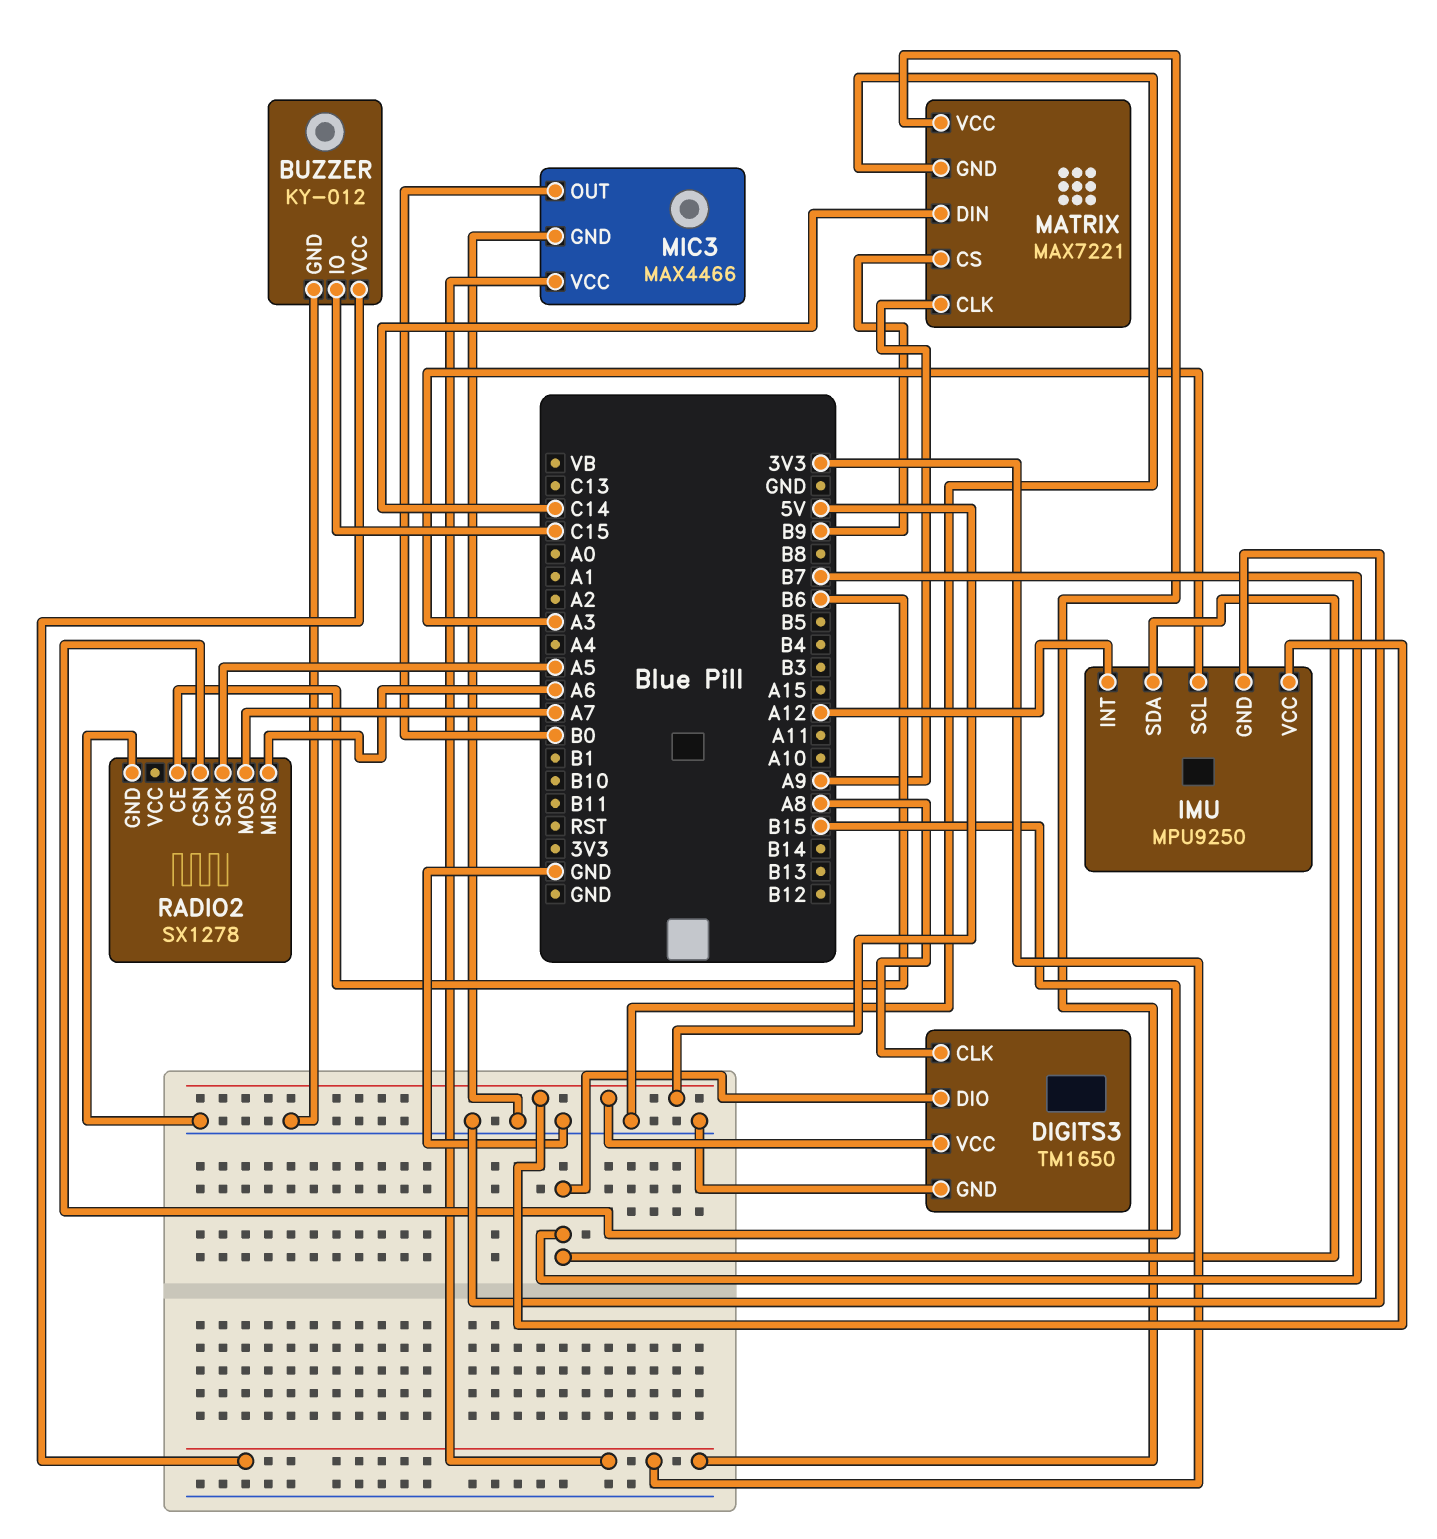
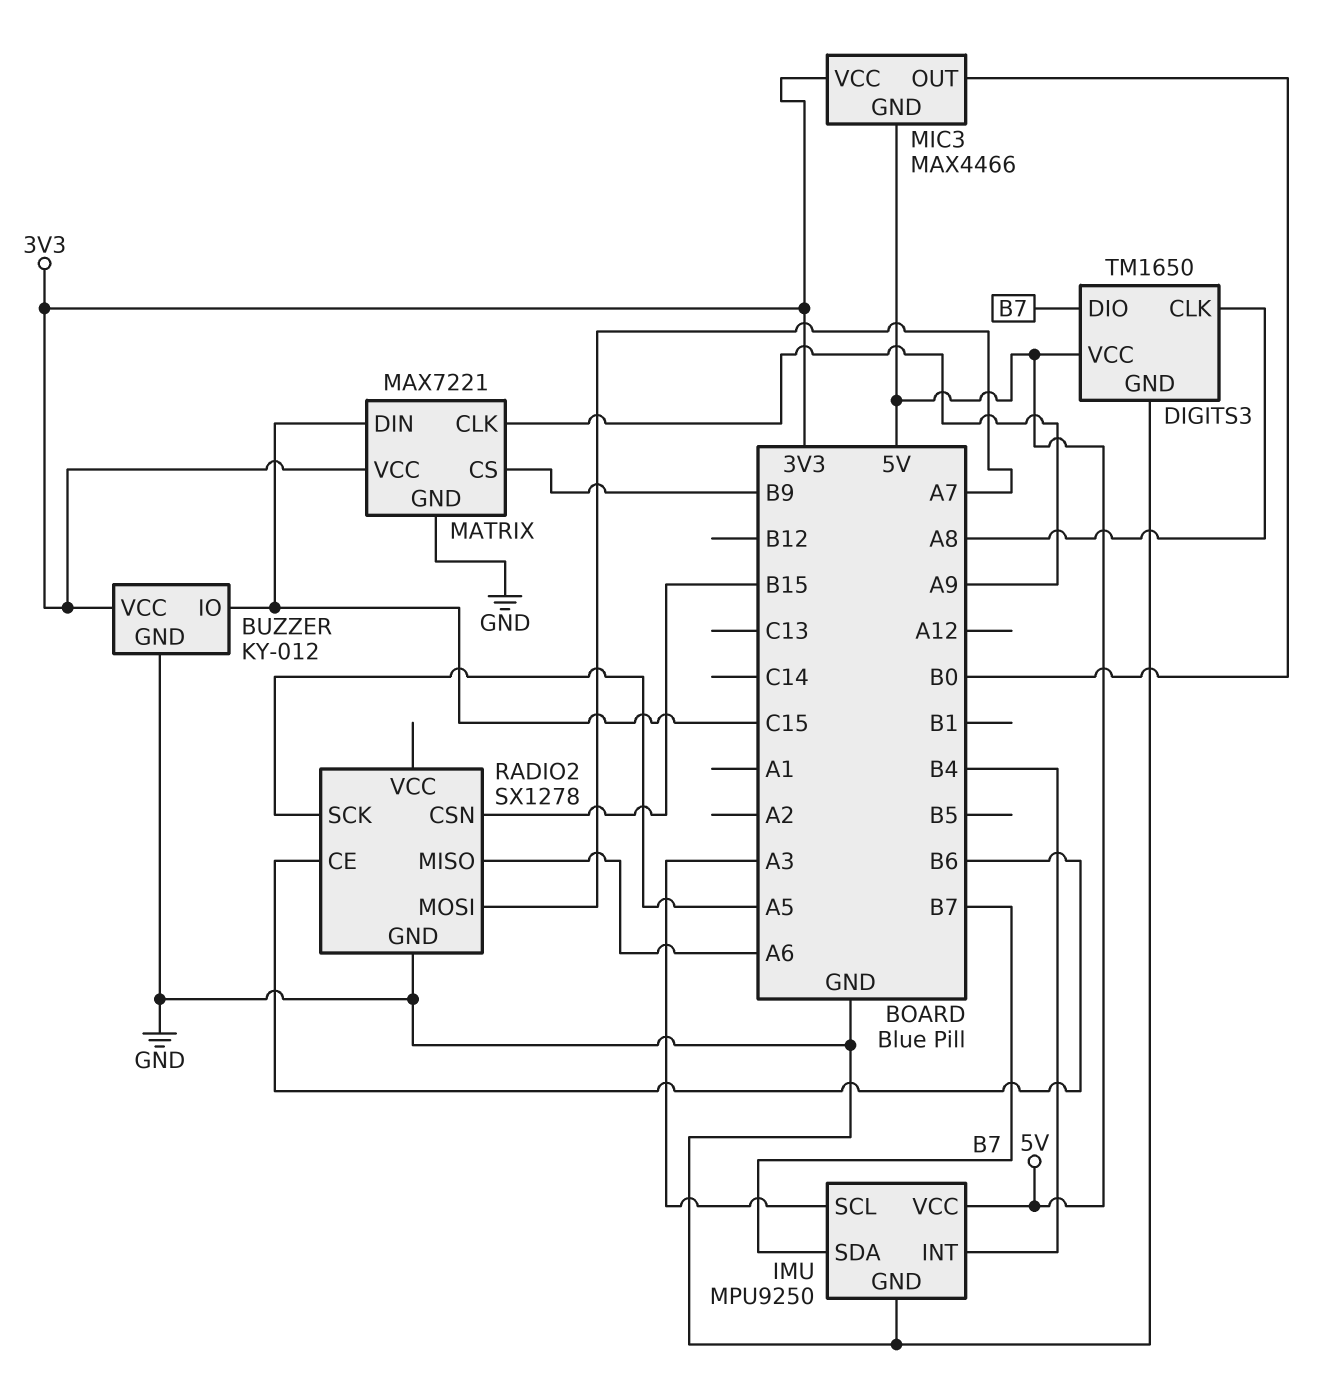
IMU pin INT: A12 -> B4
MATRIX pin DIN: C14 -> C15
MIC3 pin GND: GND -> 5V

